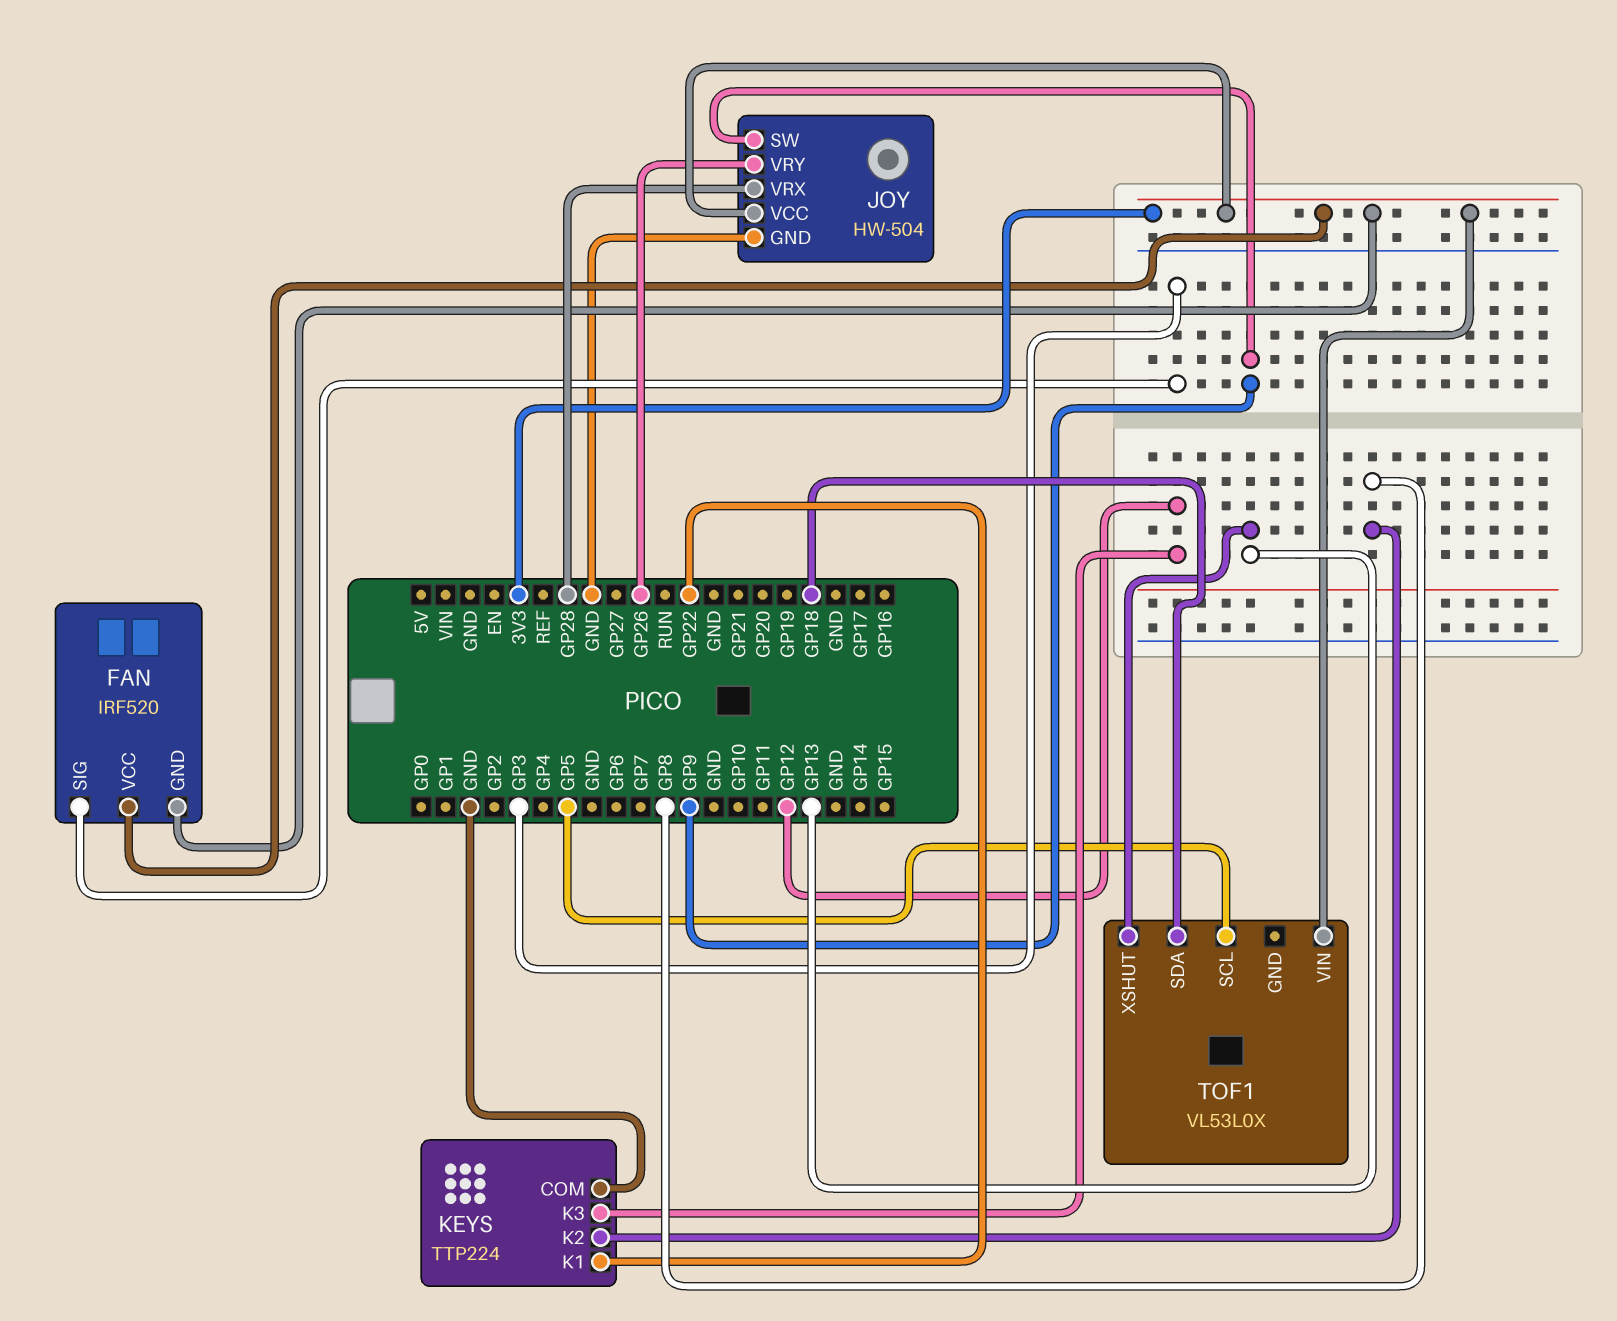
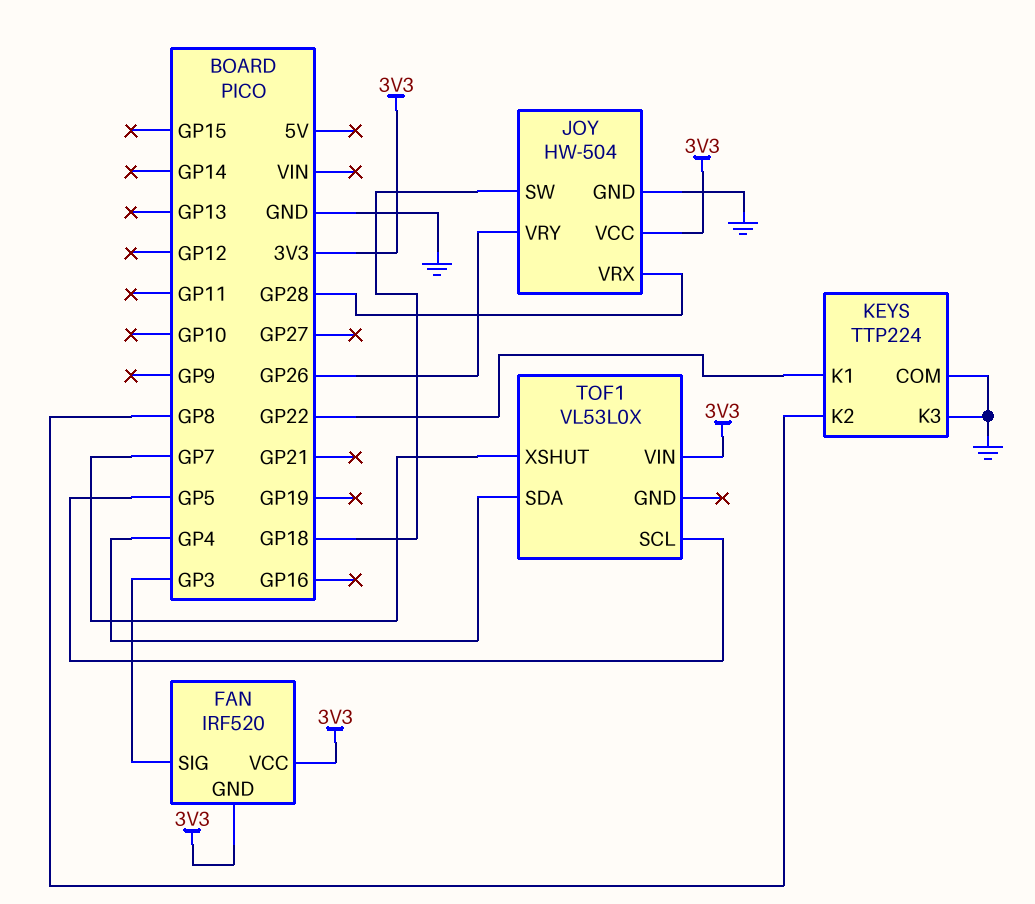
JOY pin SW: GP9 -> GP18
KEYS pin K3: GP12 -> GND
TOF1 pin SDA: GP18 -> GP4
TOF1 pin XSHUT: GP13 -> GP7

